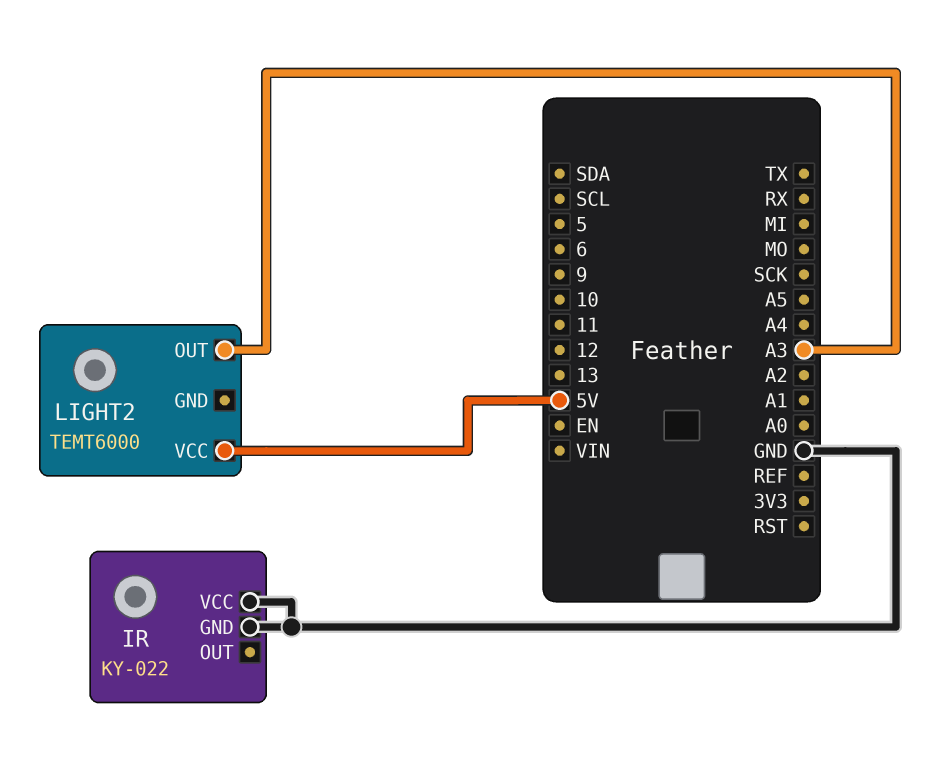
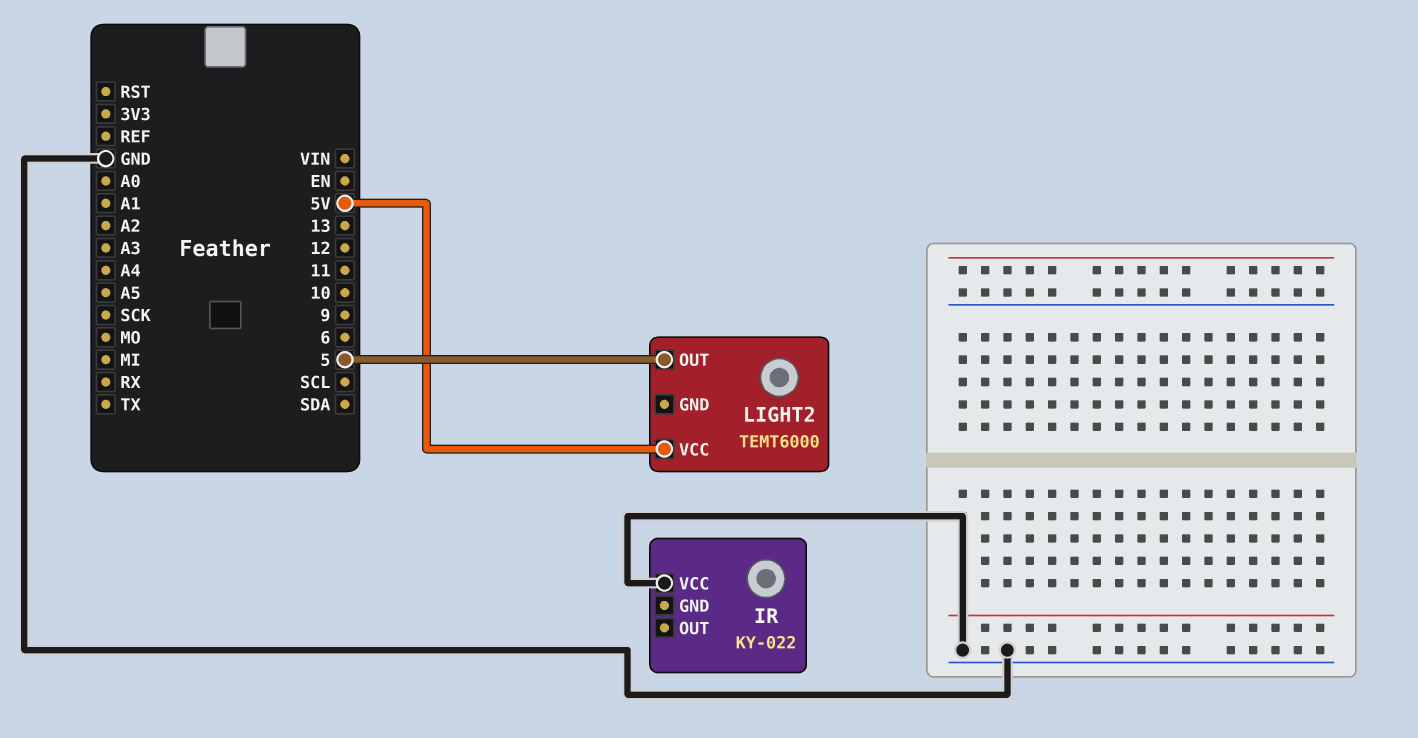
IR pin GND: GND -> none
LIGHT2 pin OUT: A3 -> 5

